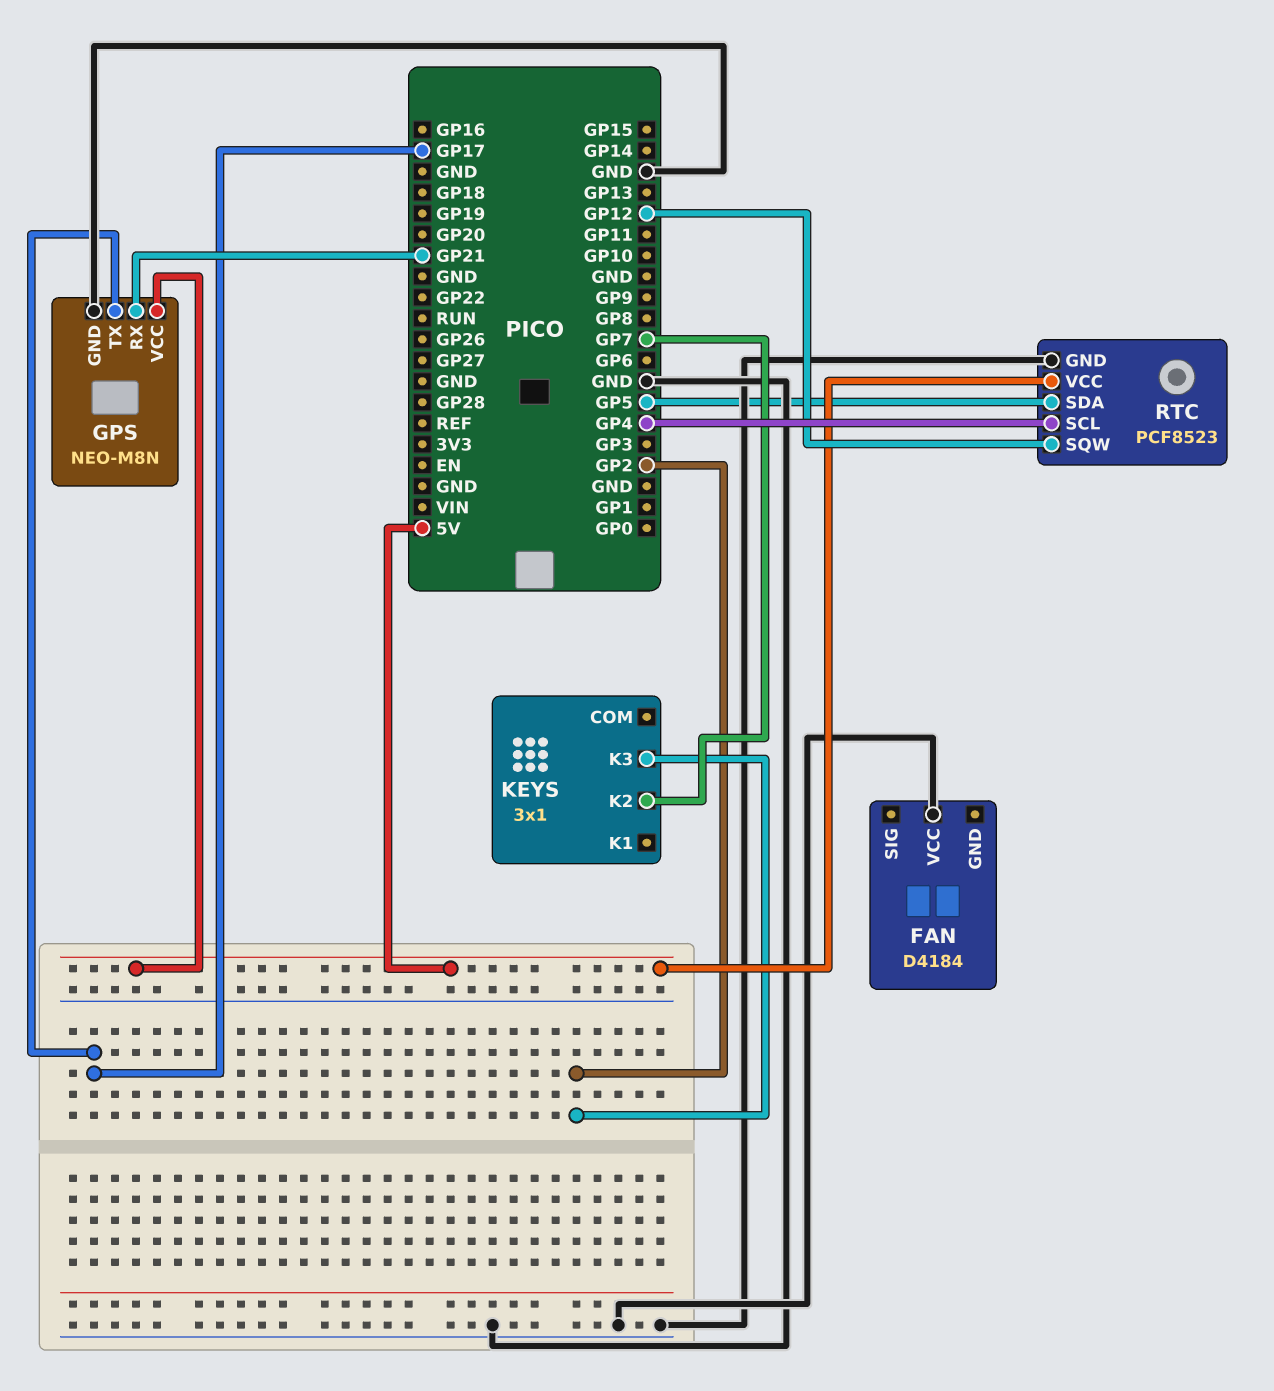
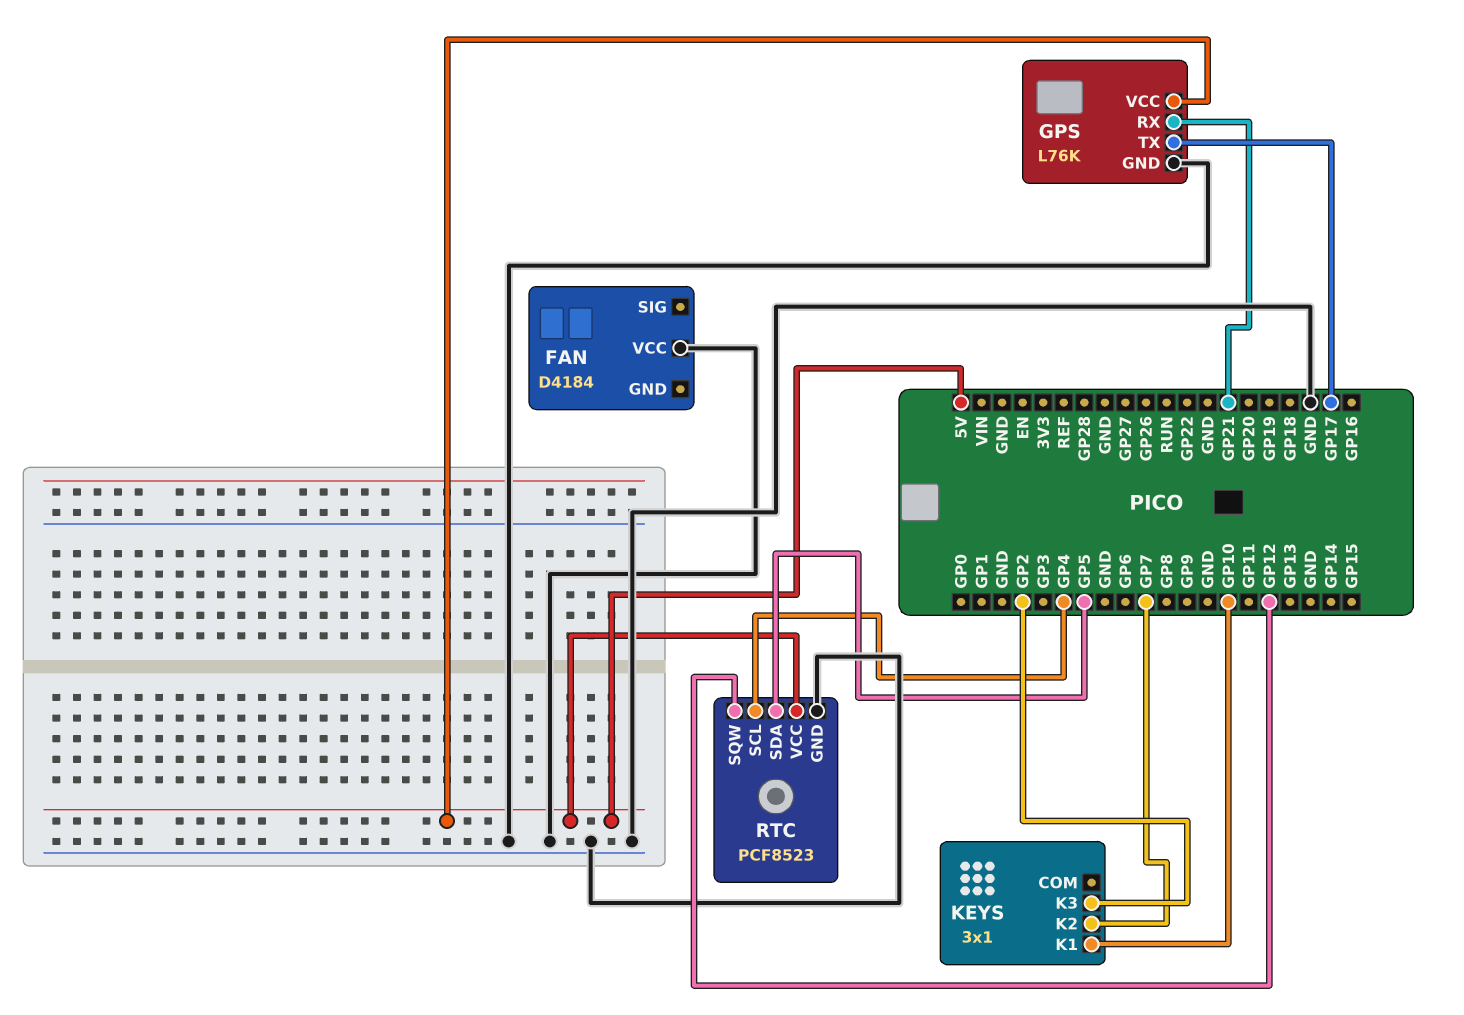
GPS: NEO-M8N -> L76K
KEYS pin K1: none -> GP10

